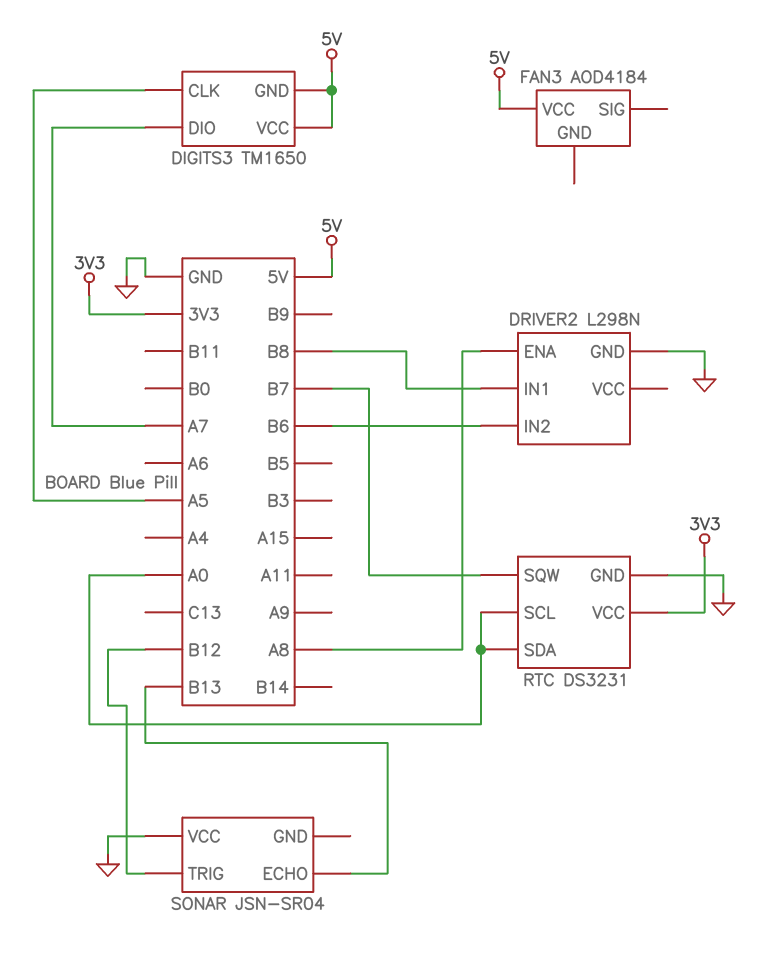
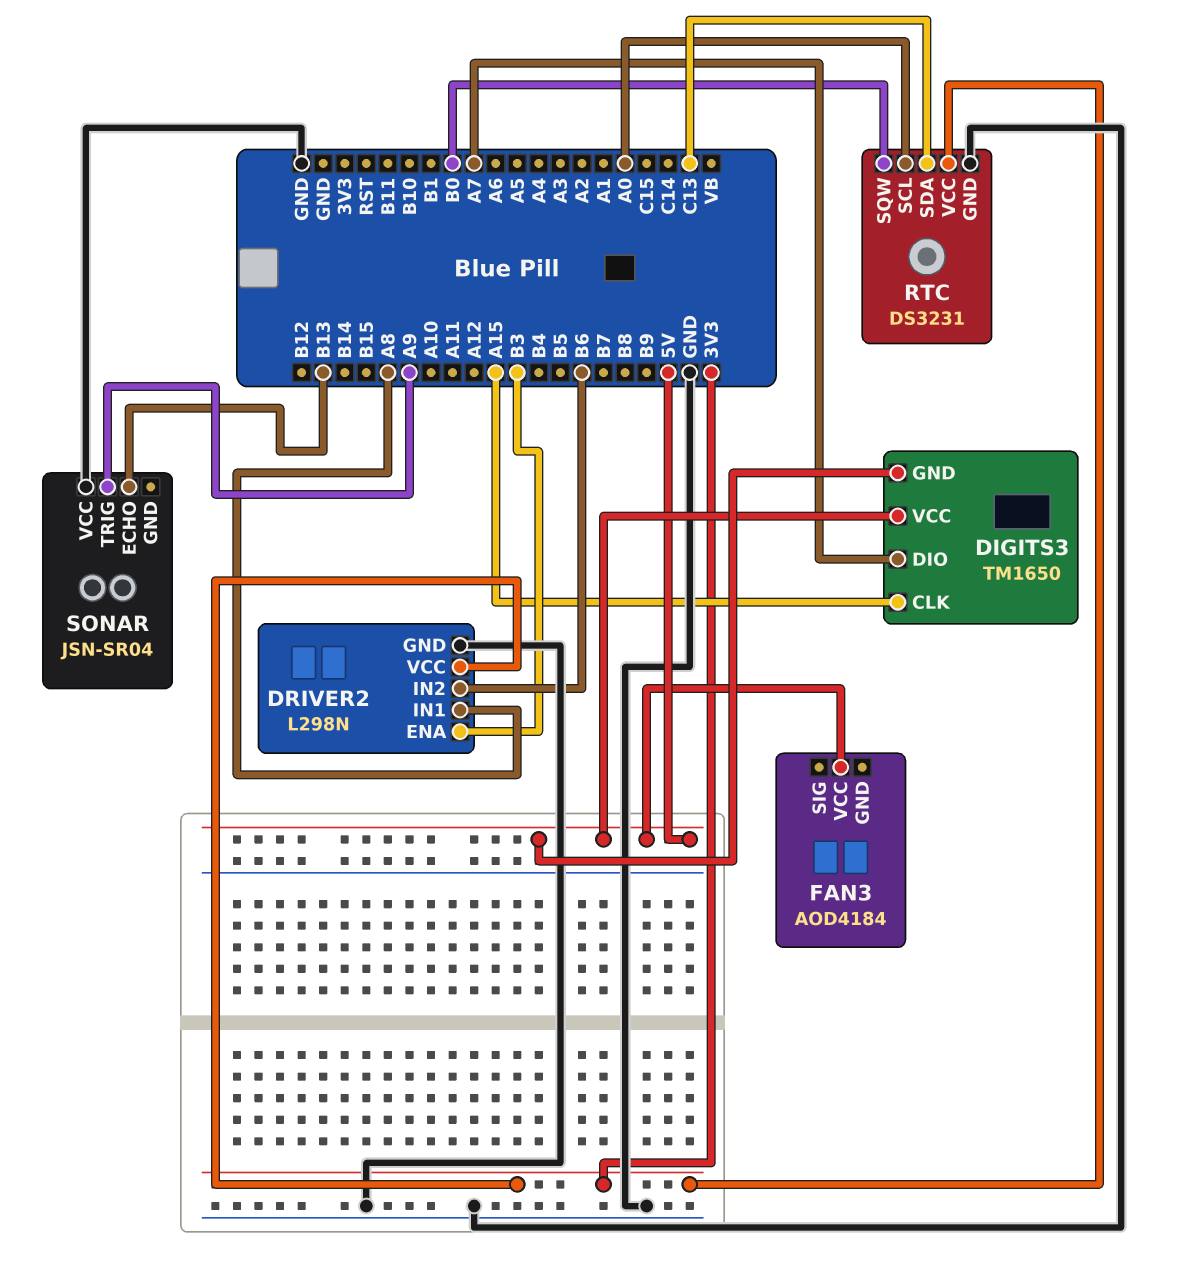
DIGITS3 pin CLK: A5 -> A15
DRIVER2 pin ENA: A8 -> B3
DRIVER2 pin IN1: B8 -> A8
DRIVER2 pin VCC: none -> 3V3
RTC pin SDA: A0 -> C13
RTC pin SQW: B7 -> B0
SONAR pin TRIG: B12 -> A9

